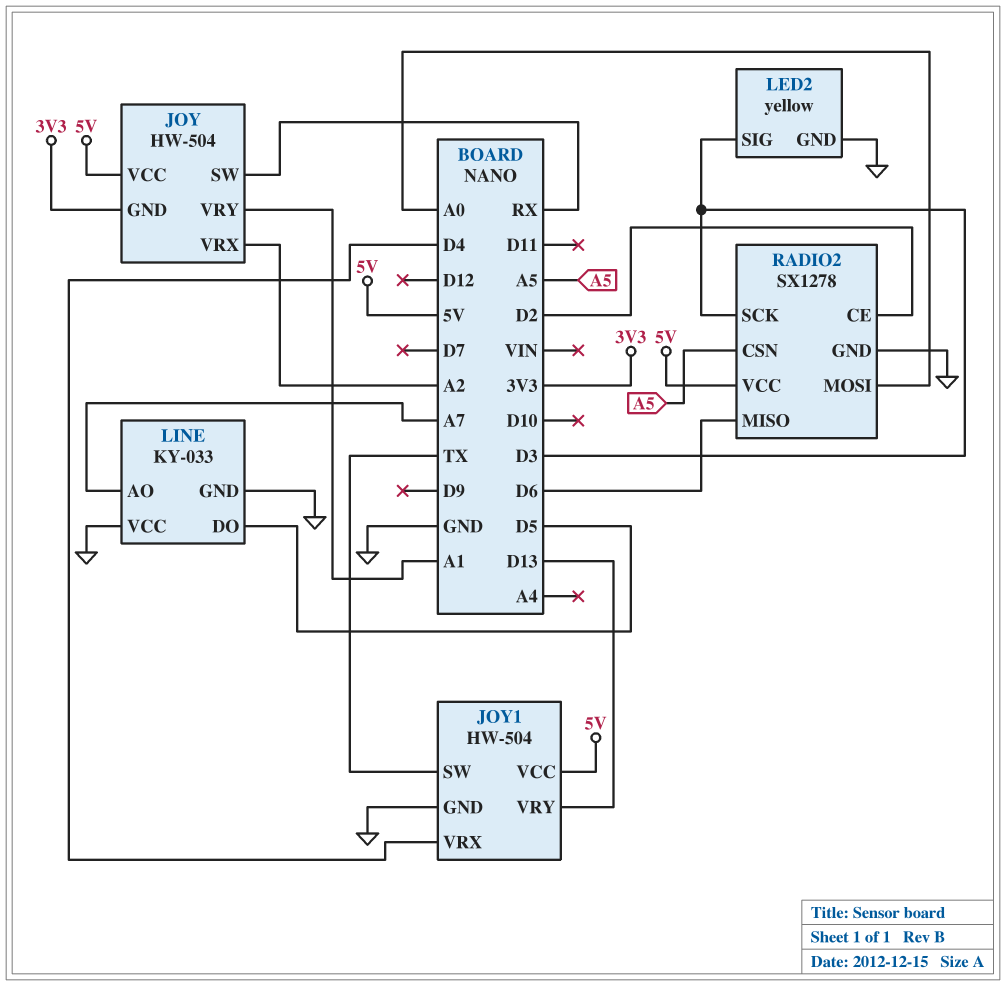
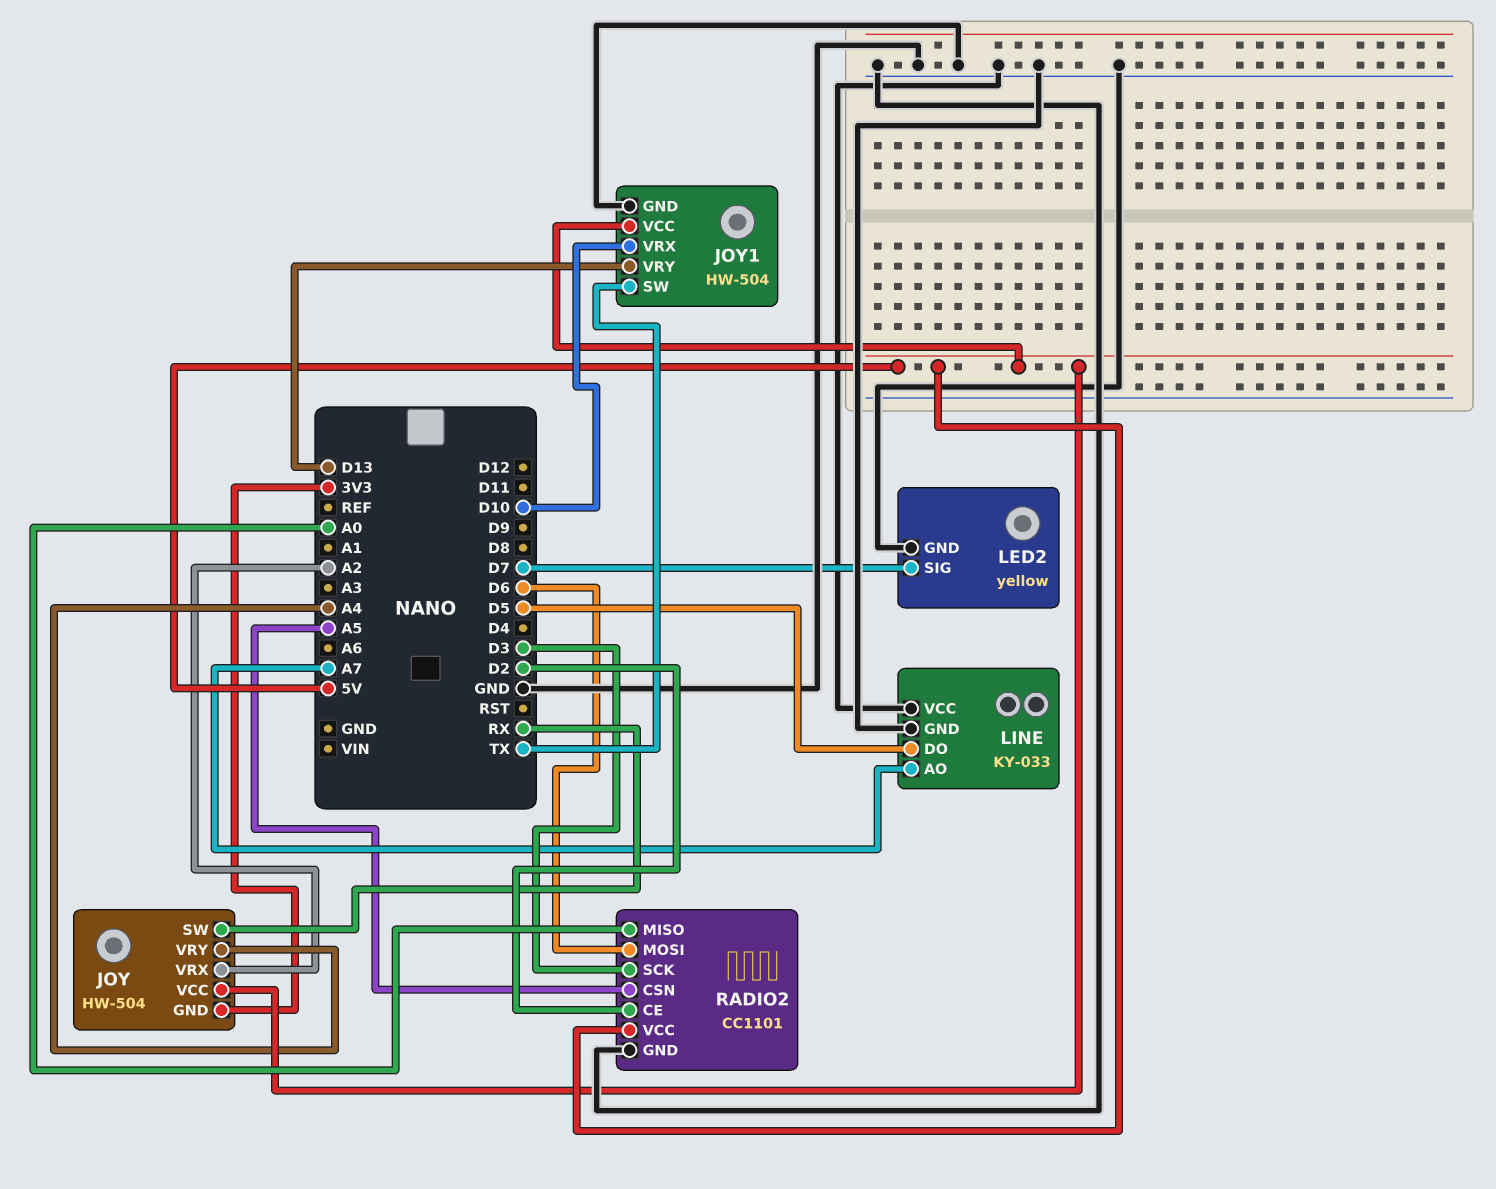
JOY pin VRY: A1 -> A4
JOY1 pin VRX: D4 -> D10
LED2 pin SIG: D3 -> D7
RADIO2: SX1278 -> CC1101
RADIO2 pin MISO: D6 -> A0
RADIO2 pin MOSI: A0 -> D6

